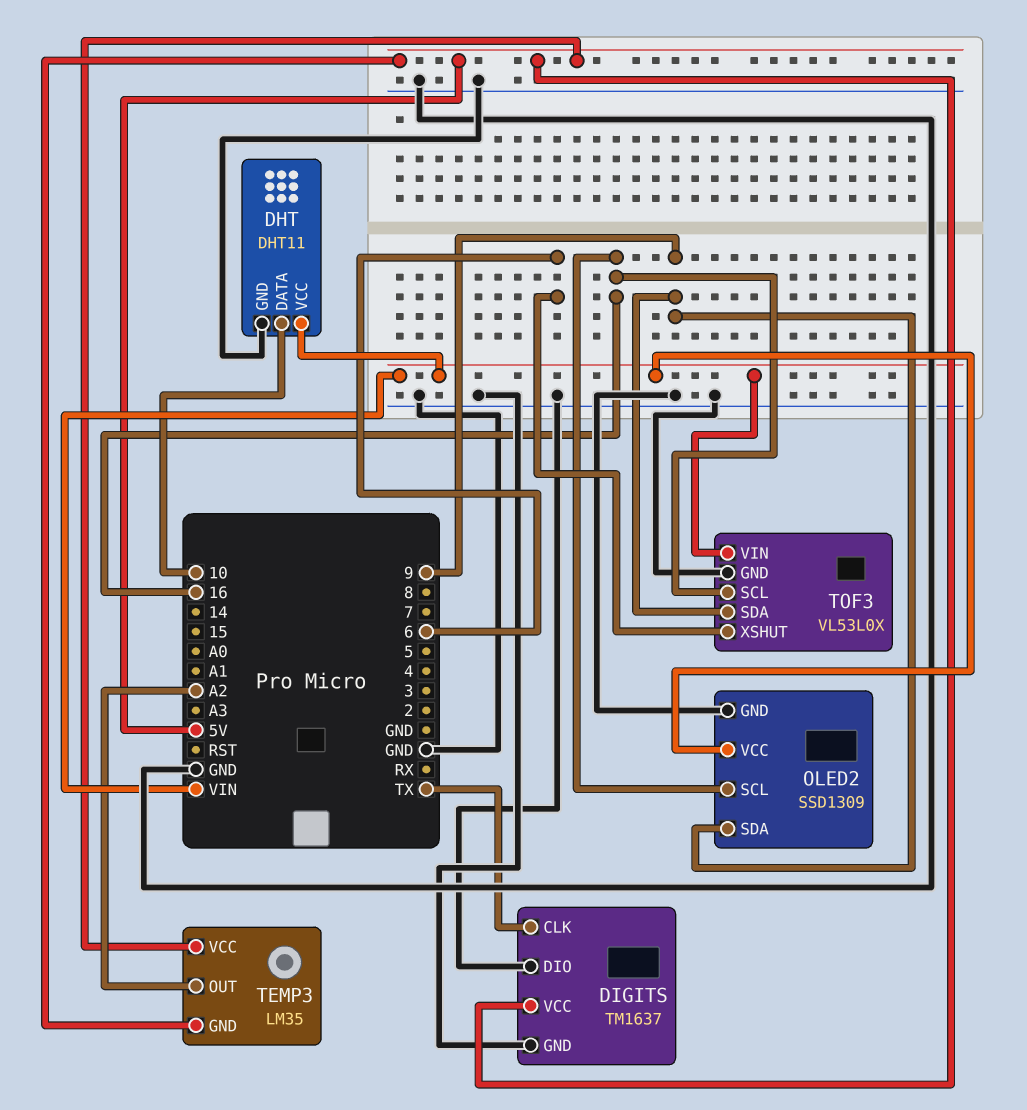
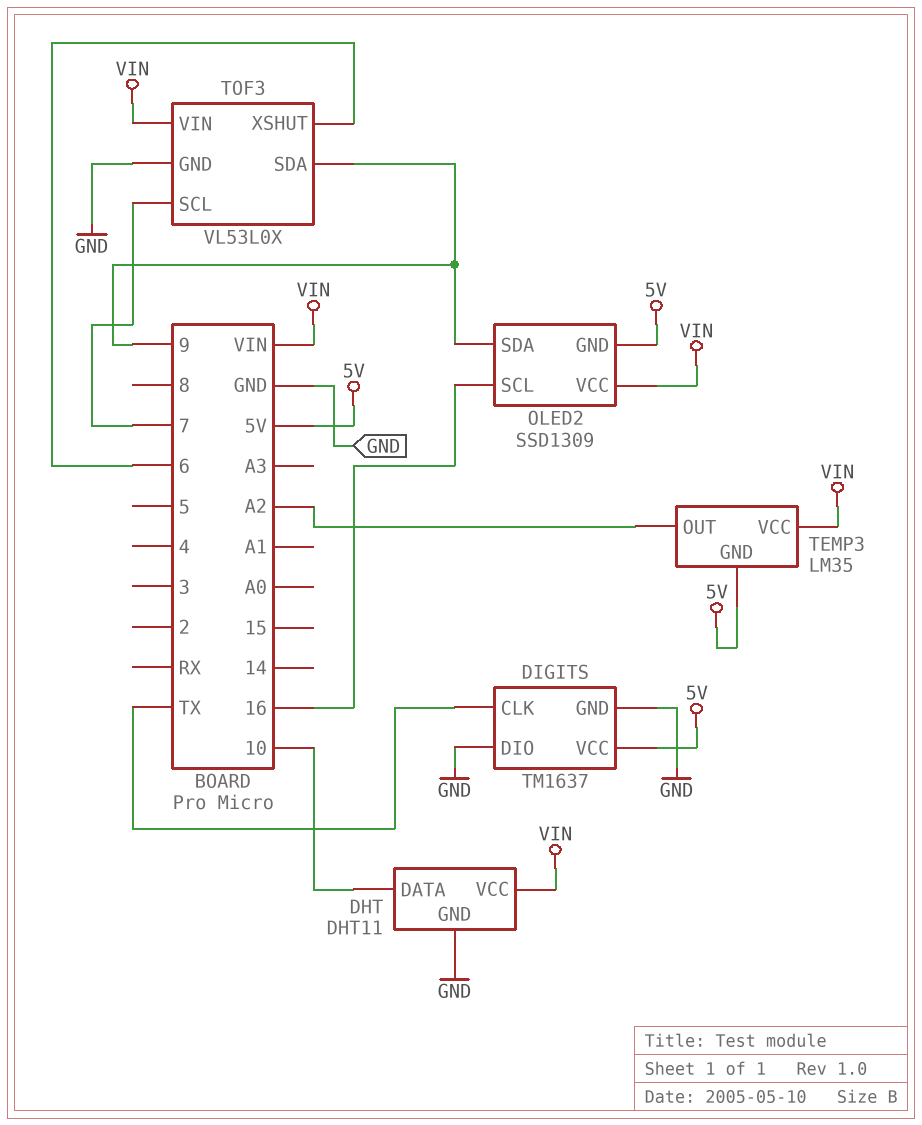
OLED2 pin GND: GND -> 5V
TEMP3 pin VCC: 5V -> VIN
TOF3 pin SCL: 16 -> 7

